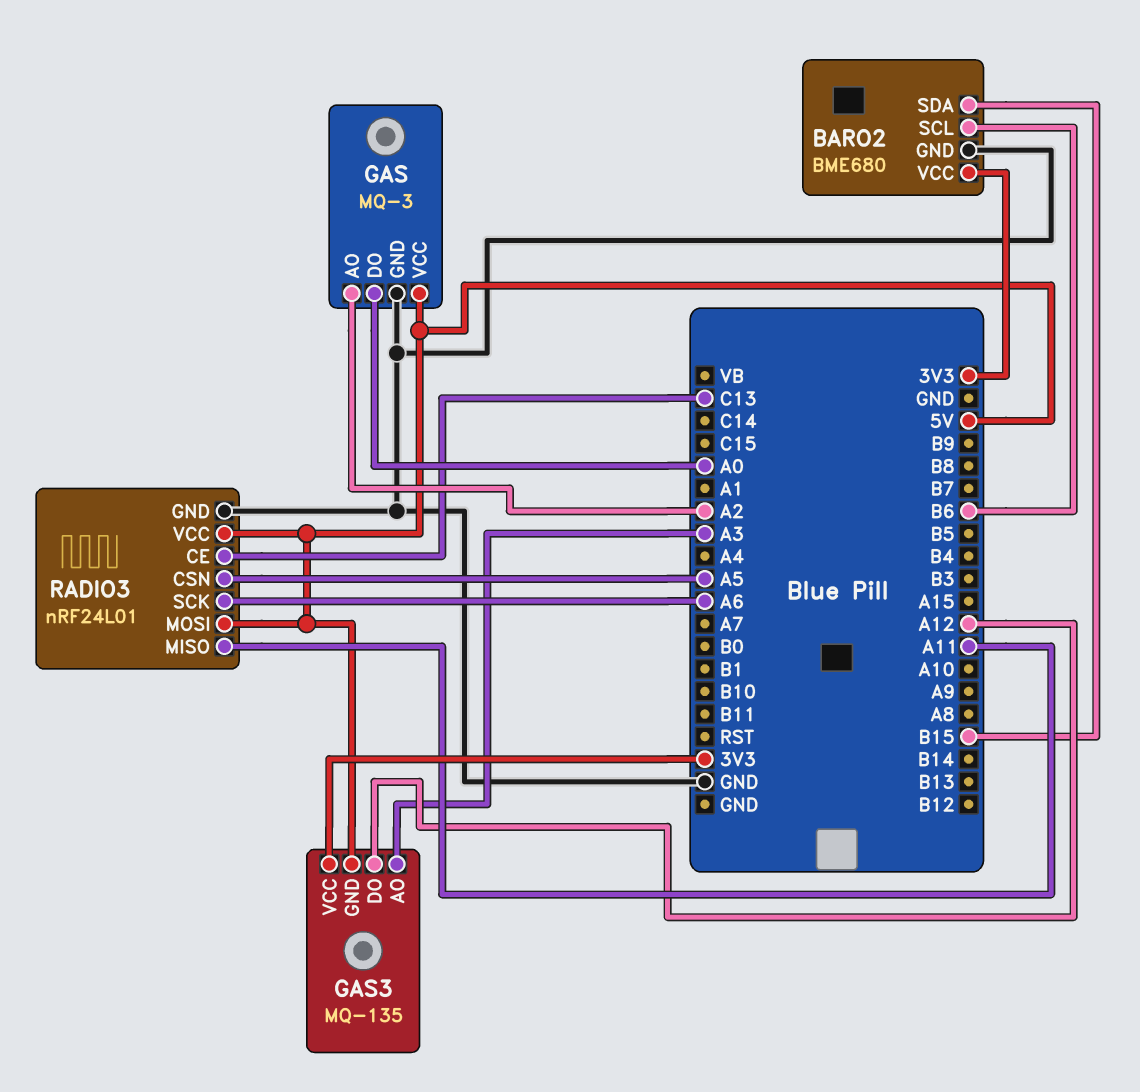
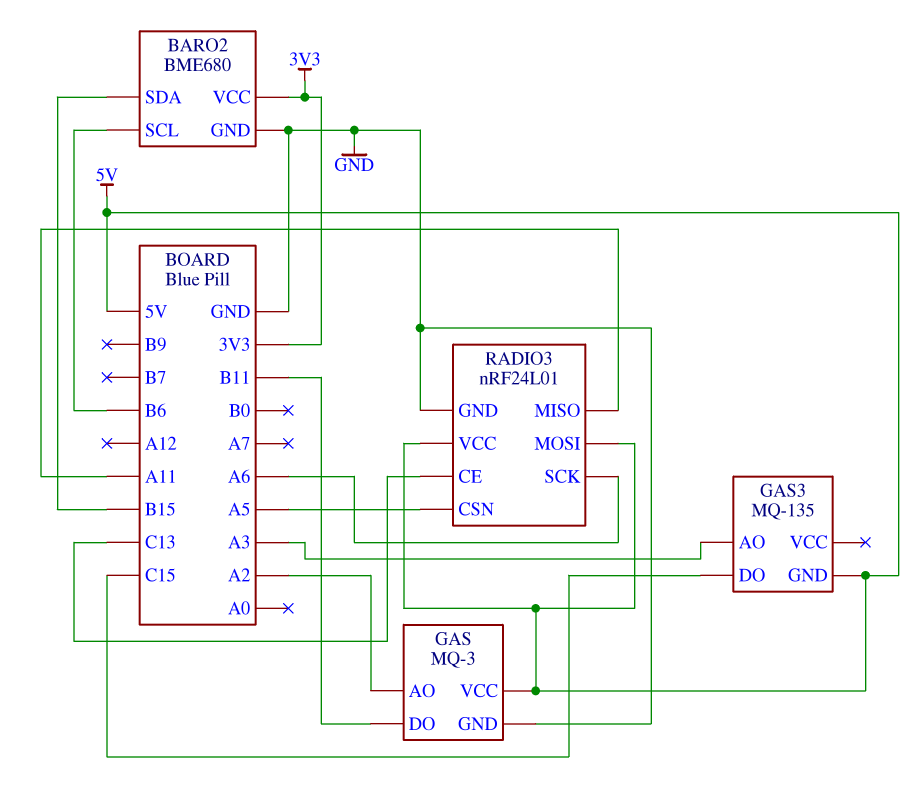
GAS pin DO: A0 -> B11
GAS3 pin DO: A12 -> C15
GAS3 pin VCC: 3V3 -> none

